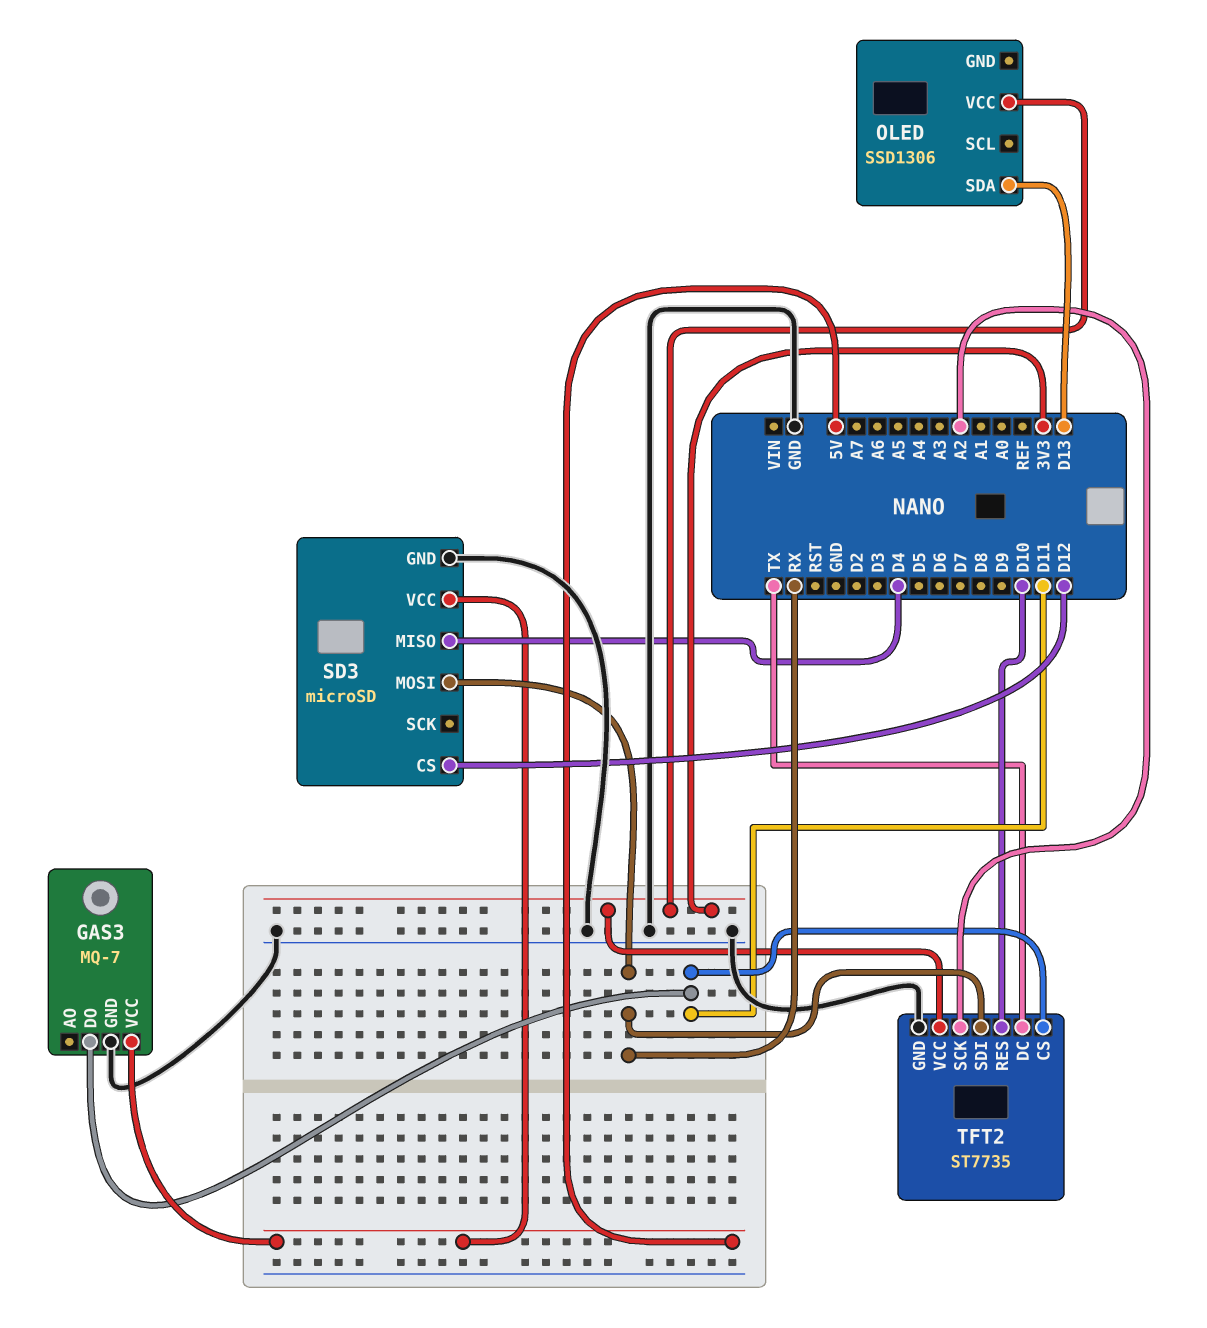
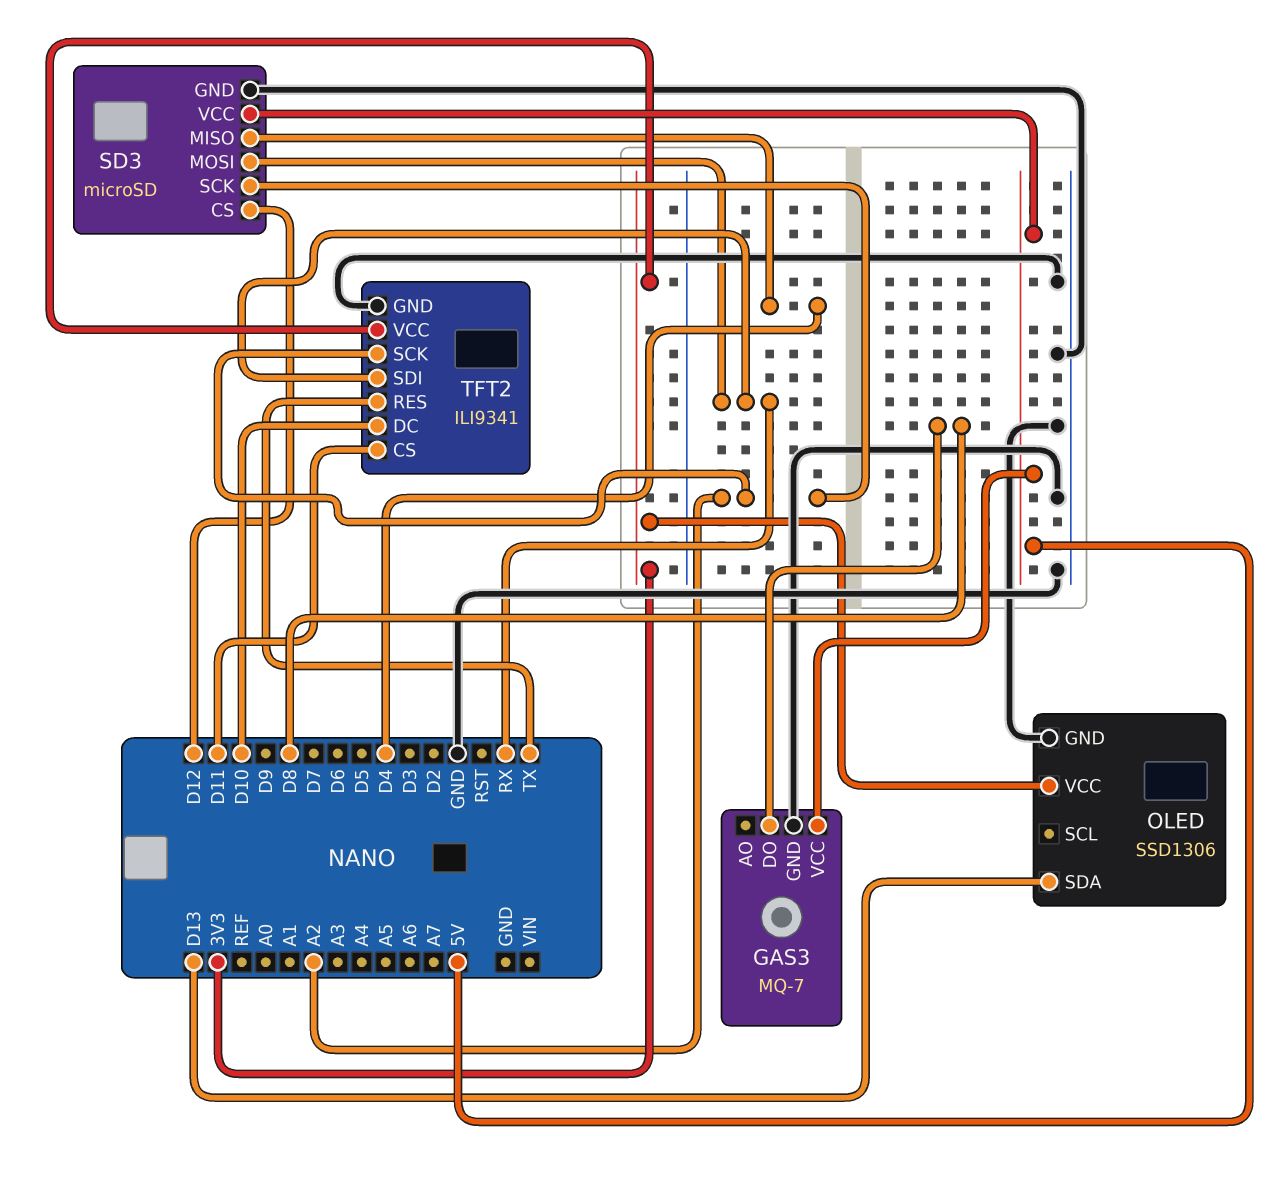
GAS3 pin DO: D11 -> D8
OLED pin GND: none -> GND
SD3 pin SCK: none -> A2
TFT2: ST7735 -> ILI9341
TFT2 pin DC: TX -> D10
TFT2 pin RES: D10 -> TX

